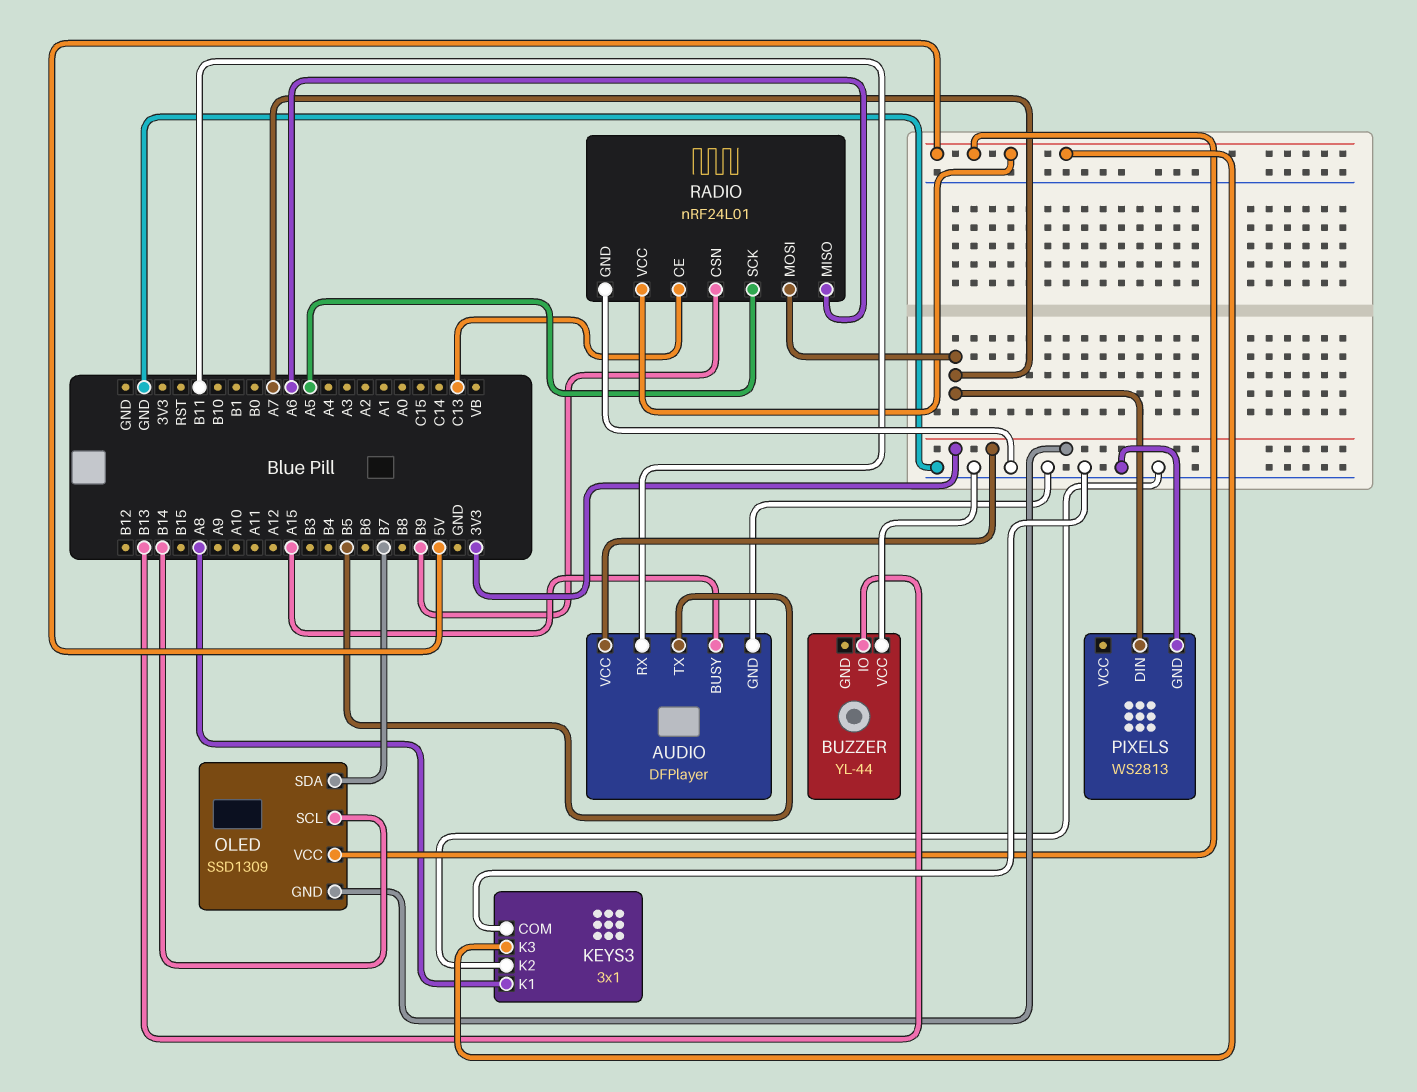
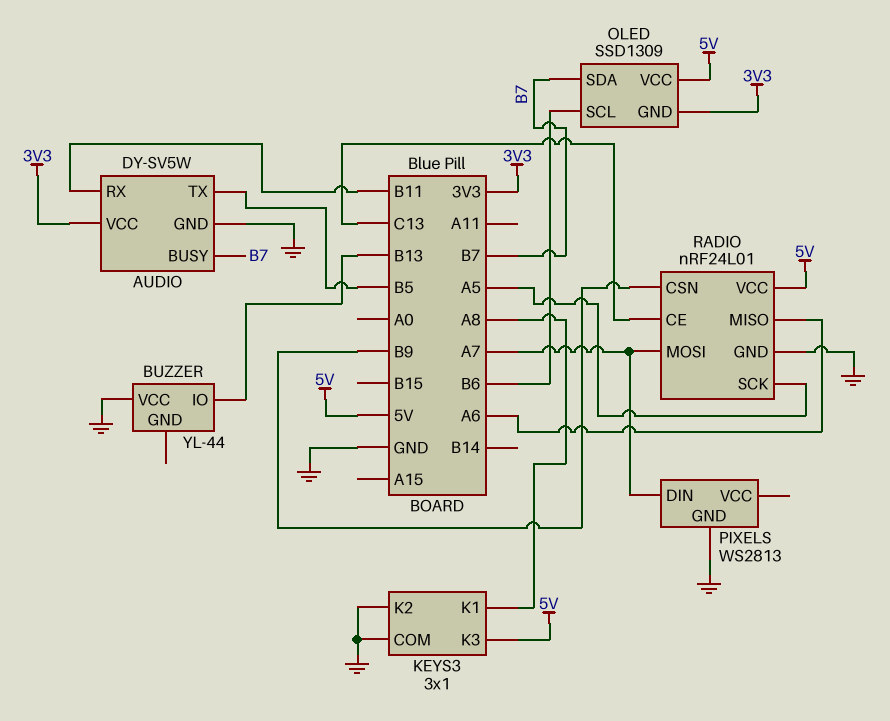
AUDIO: DFPlayer -> DY-SV5W
AUDIO pin BUSY: A15 -> B7
OLED pin SCL: B14 -> B6

